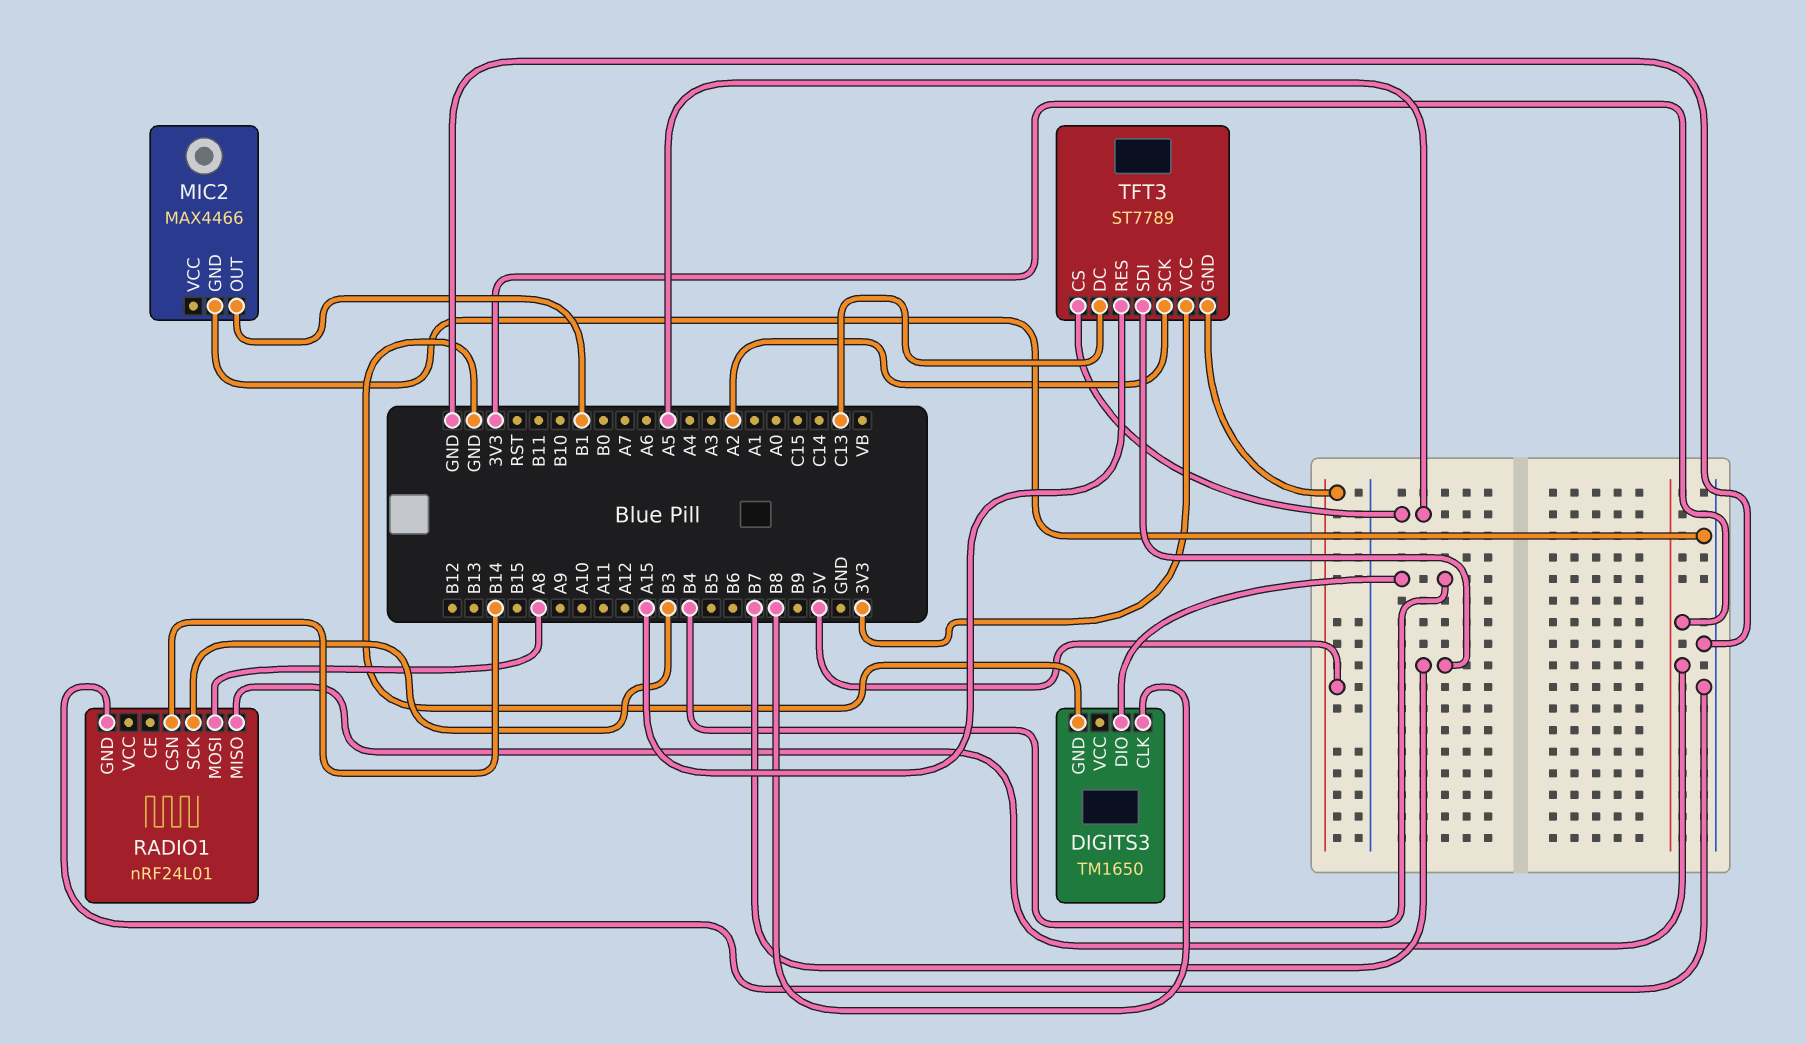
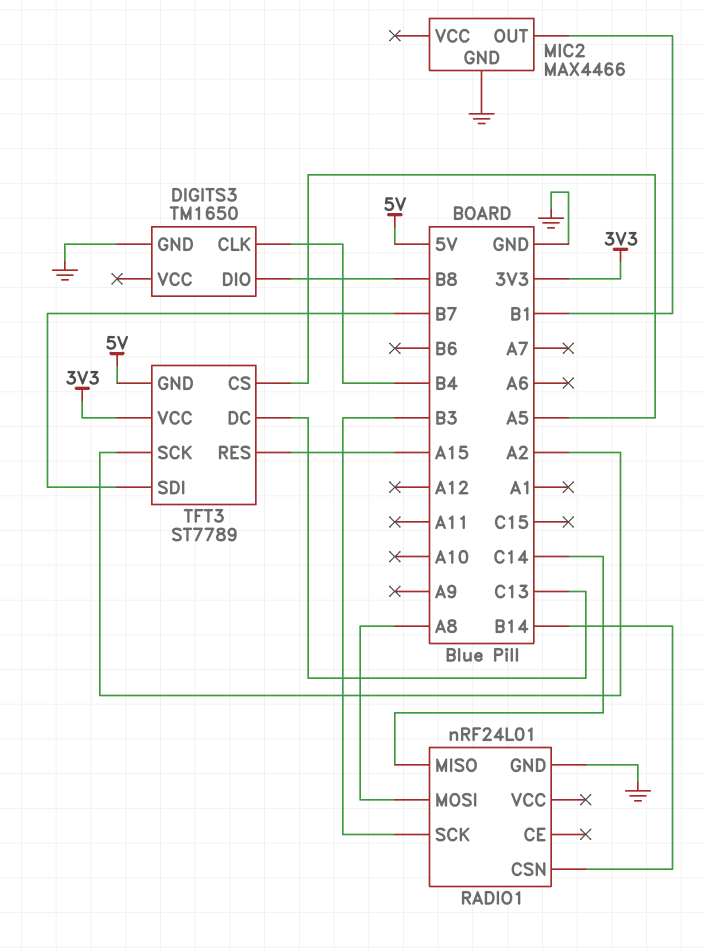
DIGITS3 pin CLK: B8 -> B4
DIGITS3 pin DIO: B4 -> B8
RADIO1 pin MISO: 3V3 -> C14

